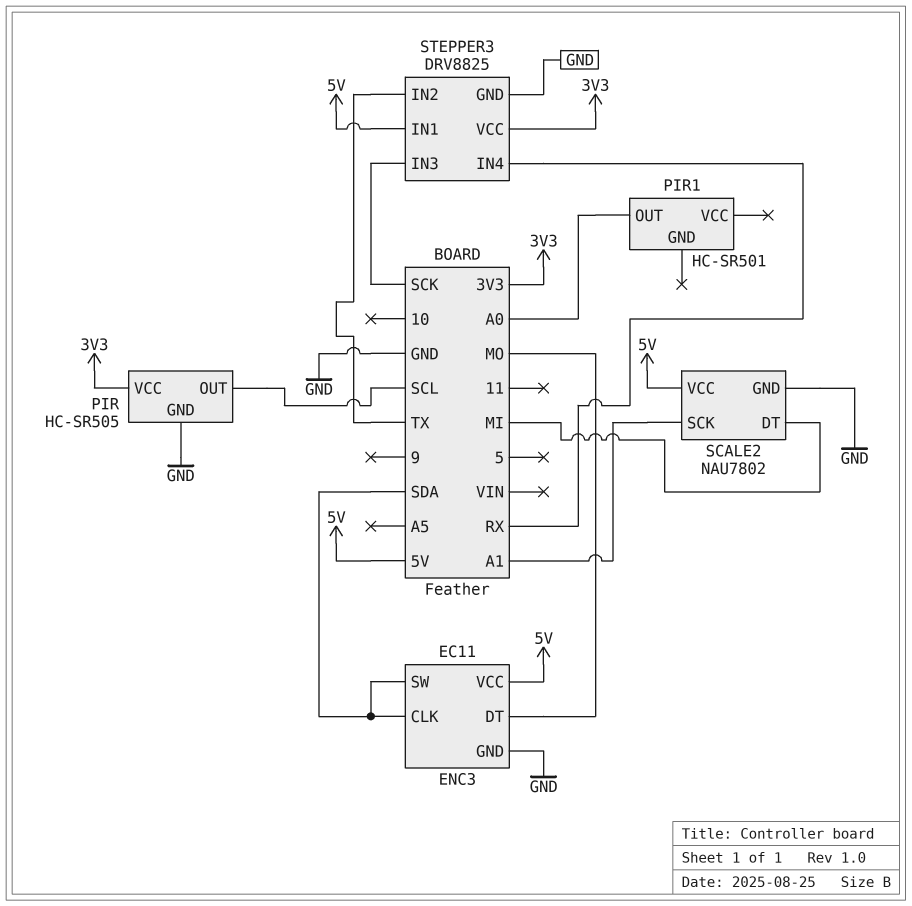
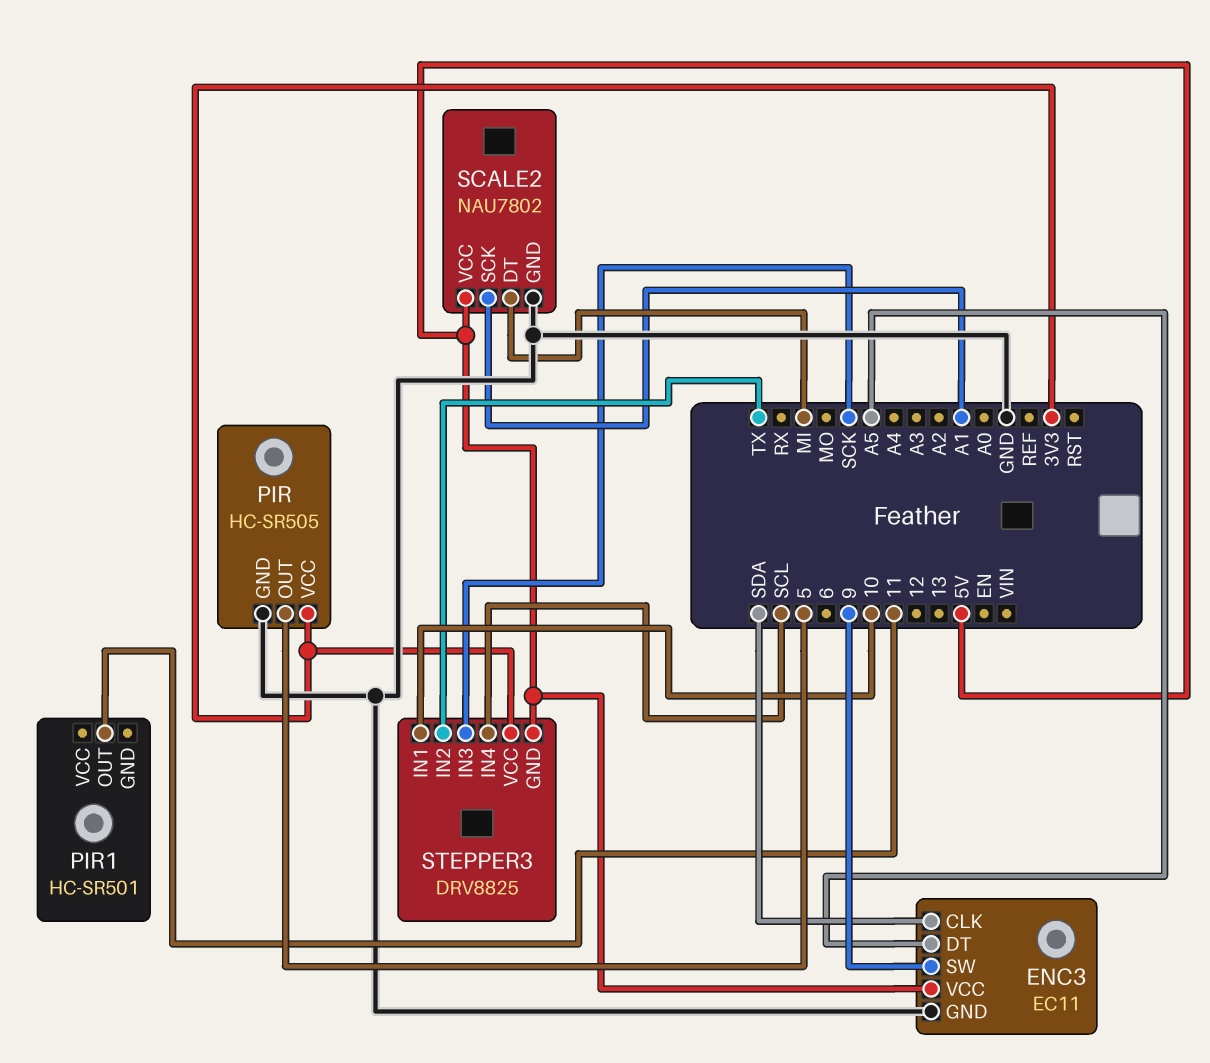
ENC3 pin DT: MO -> A5
ENC3 pin SW: SDA -> 9
PIR pin OUT: SCL -> 5
PIR1 pin OUT: A0 -> 11
STEPPER3 pin GND: GND -> 5V
STEPPER3 pin IN1: 5V -> 10
STEPPER3 pin IN4: RX -> SCL

